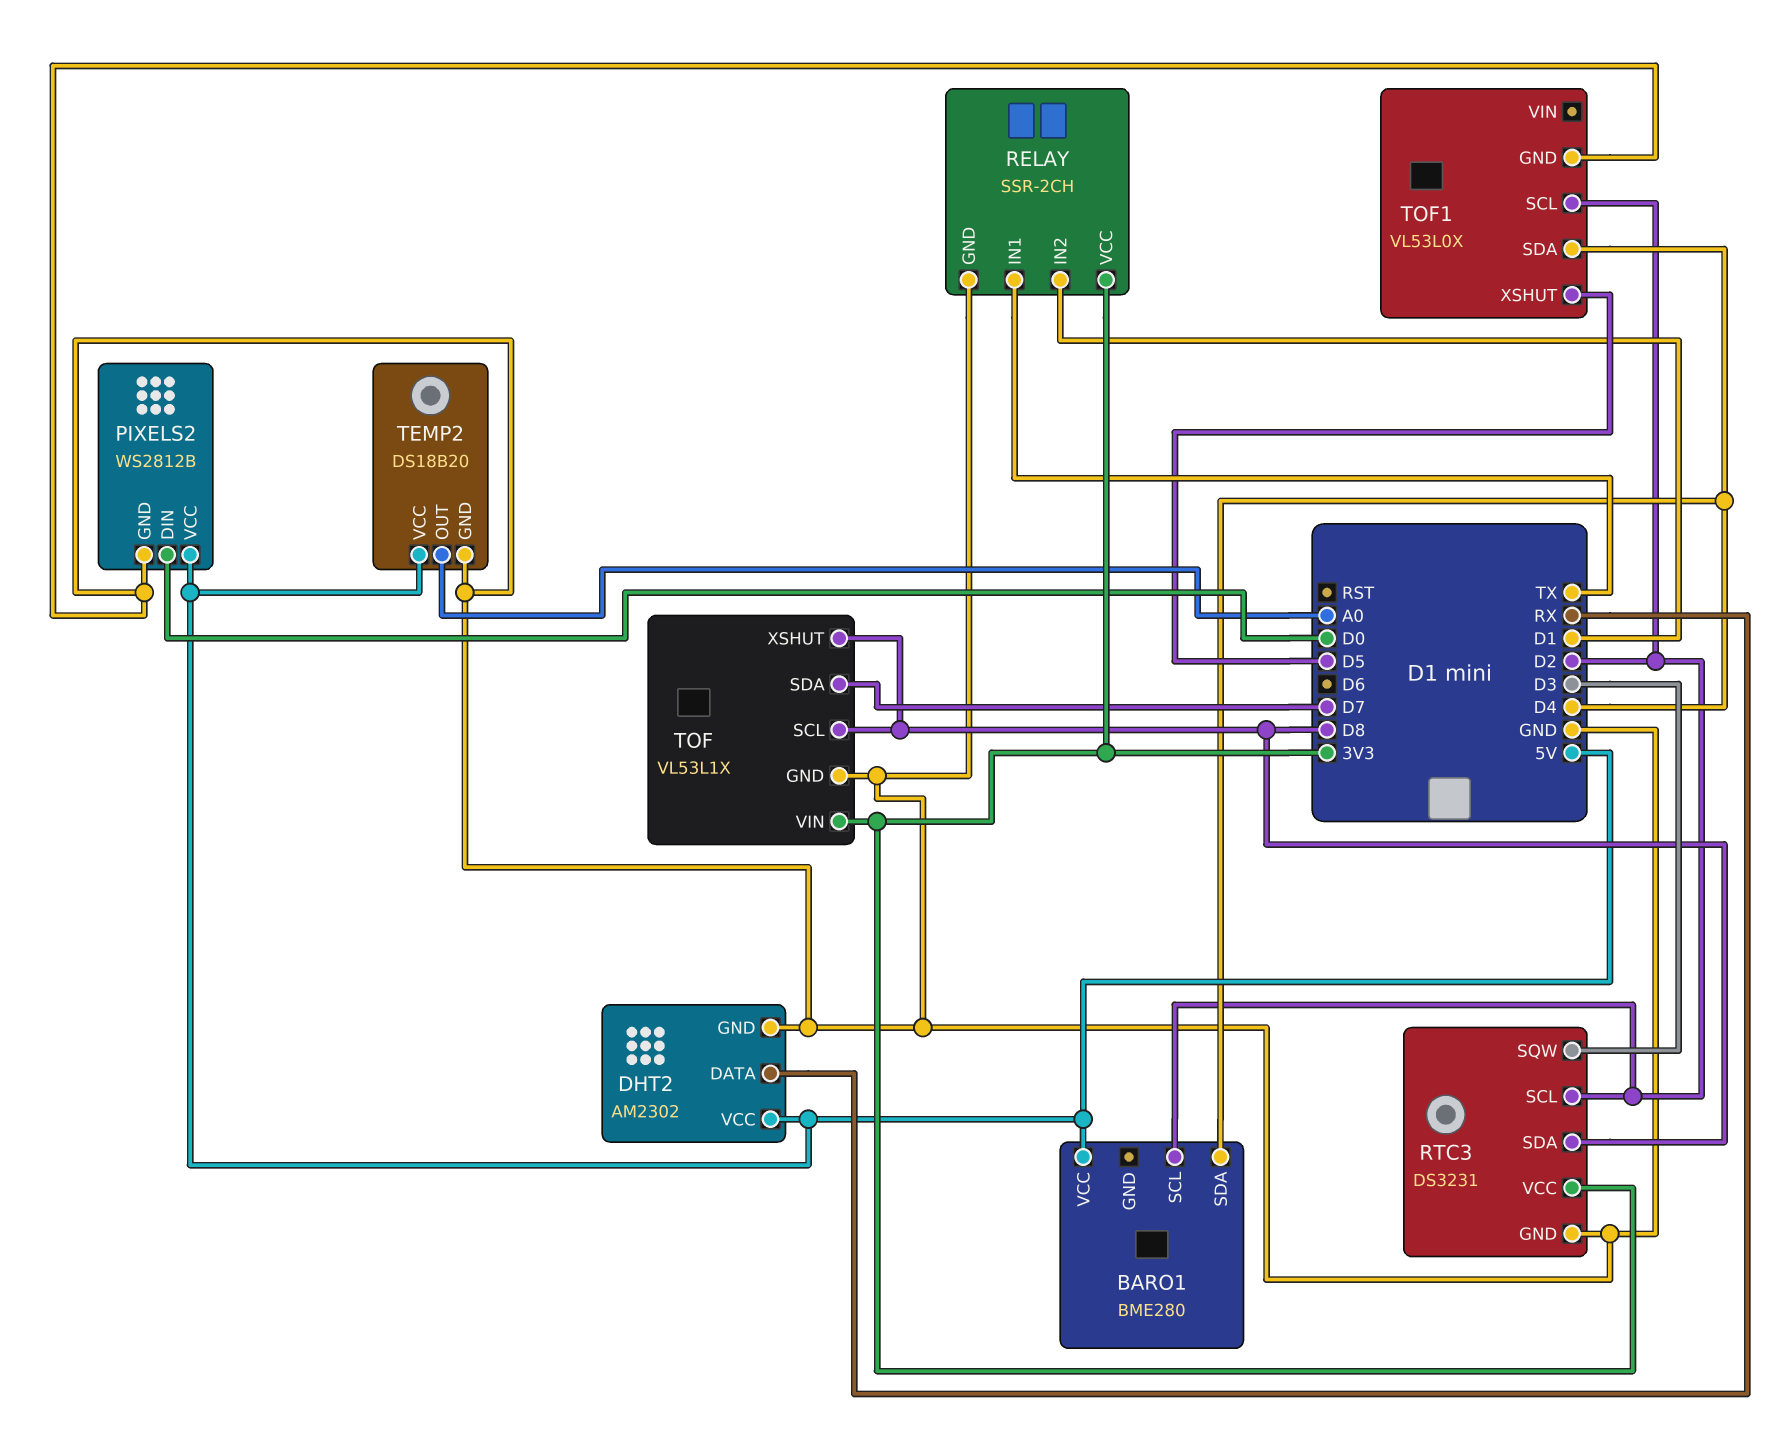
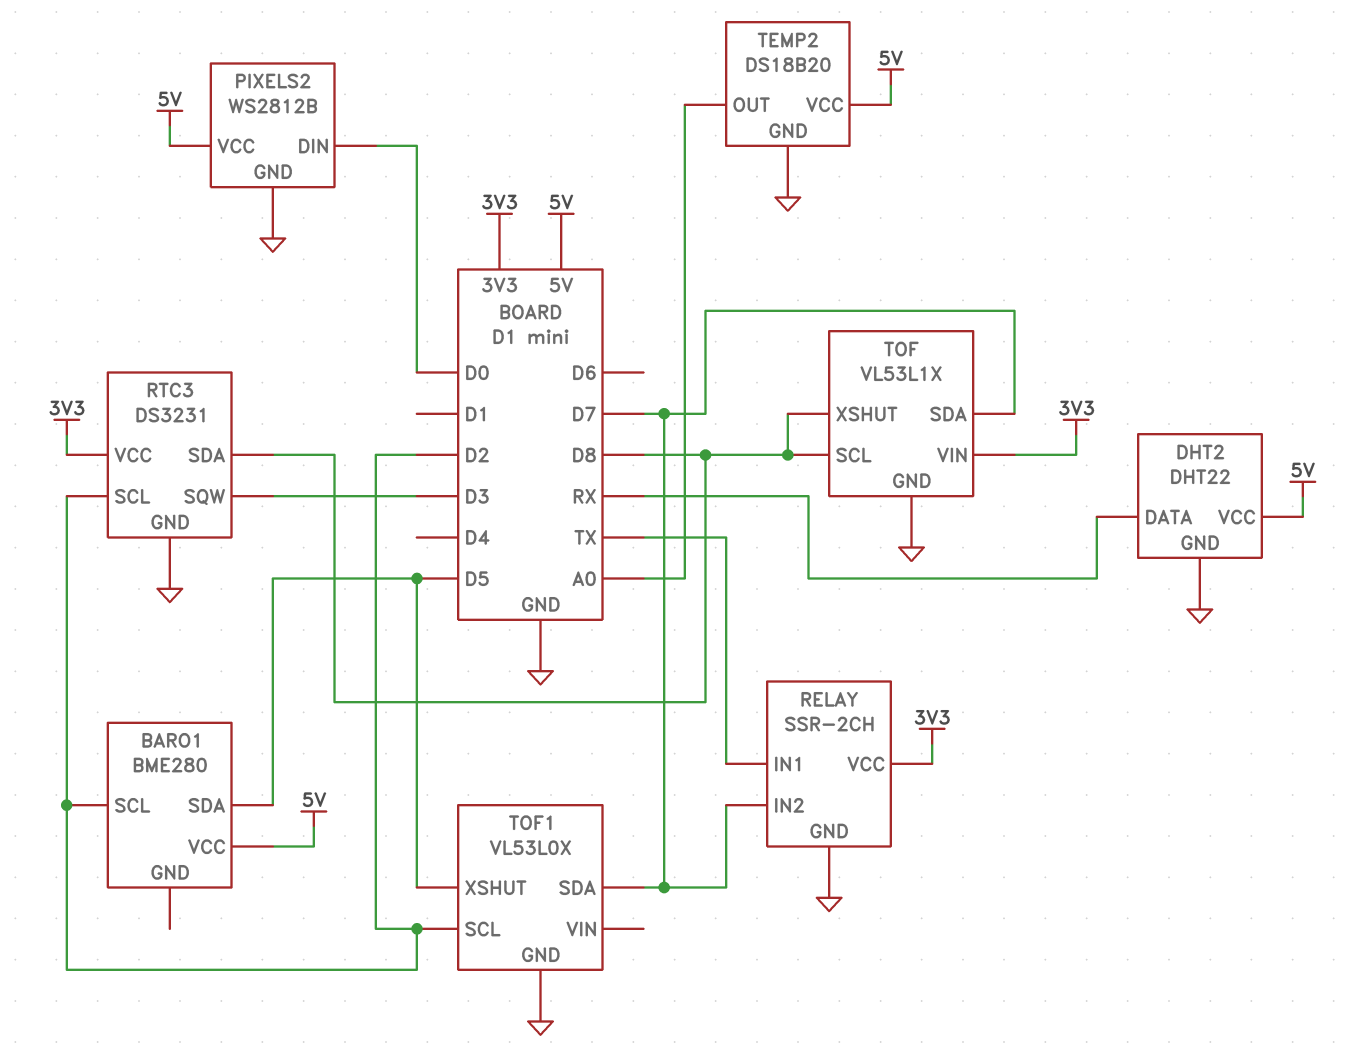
BARO1 pin SDA: D4 -> D5
DHT2: AM2302 -> DHT22
RELAY pin IN2: D1 -> D7
TOF1 pin SDA: D4 -> D7

